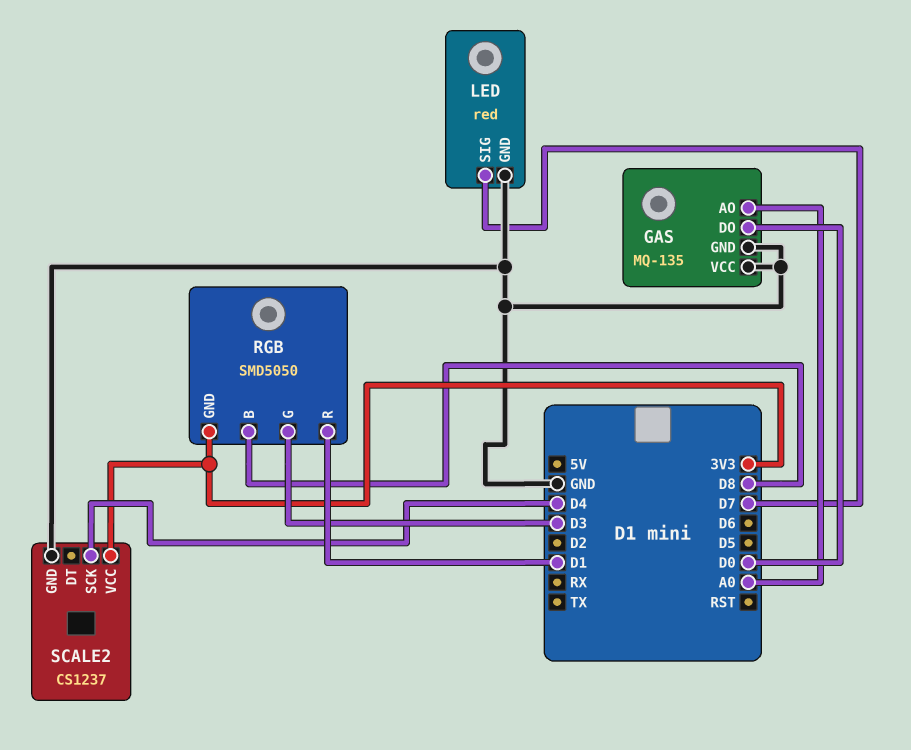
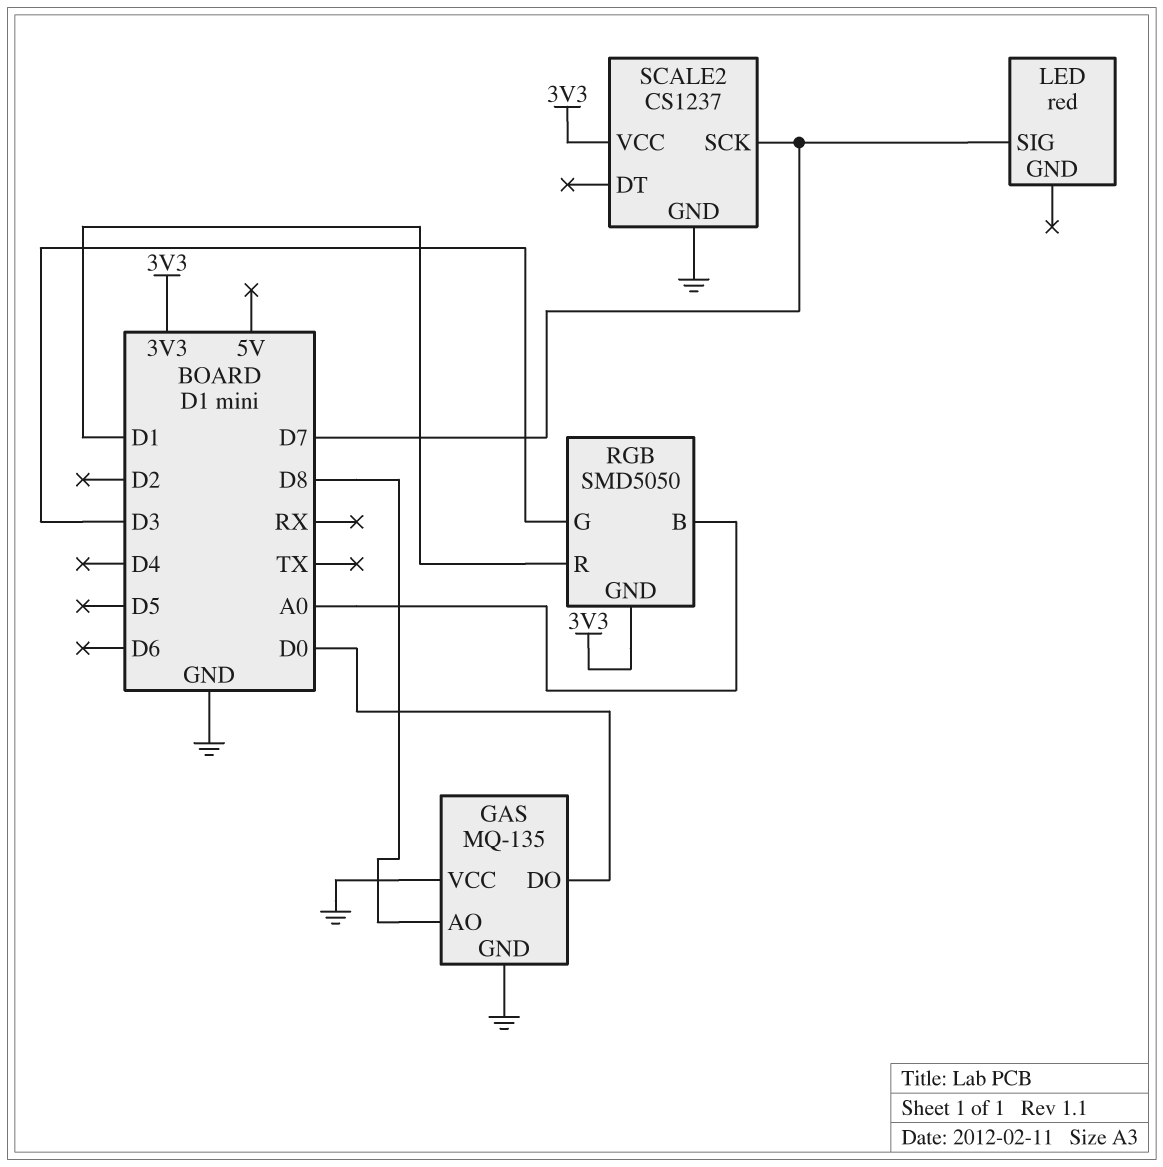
GAS pin AO: A0 -> D8
LED pin GND: GND -> none
RGB pin B: D8 -> A0
SCALE2 pin SCK: D4 -> D7

